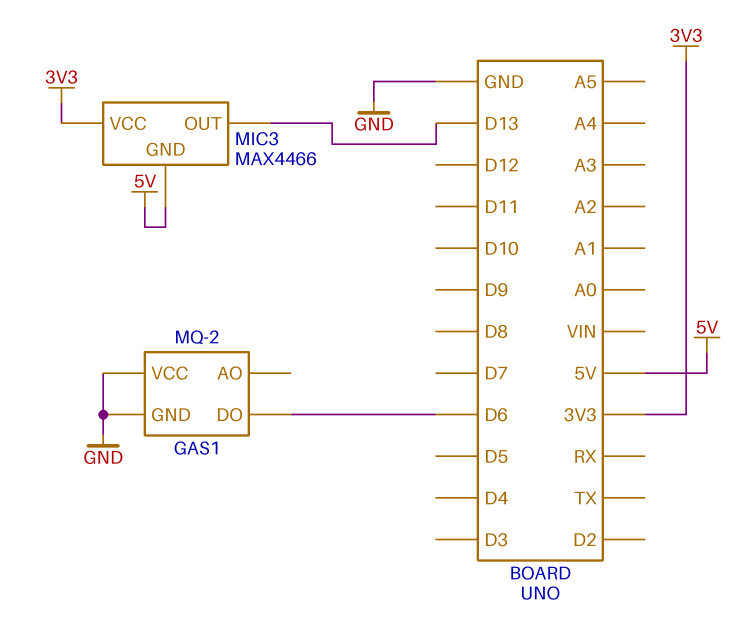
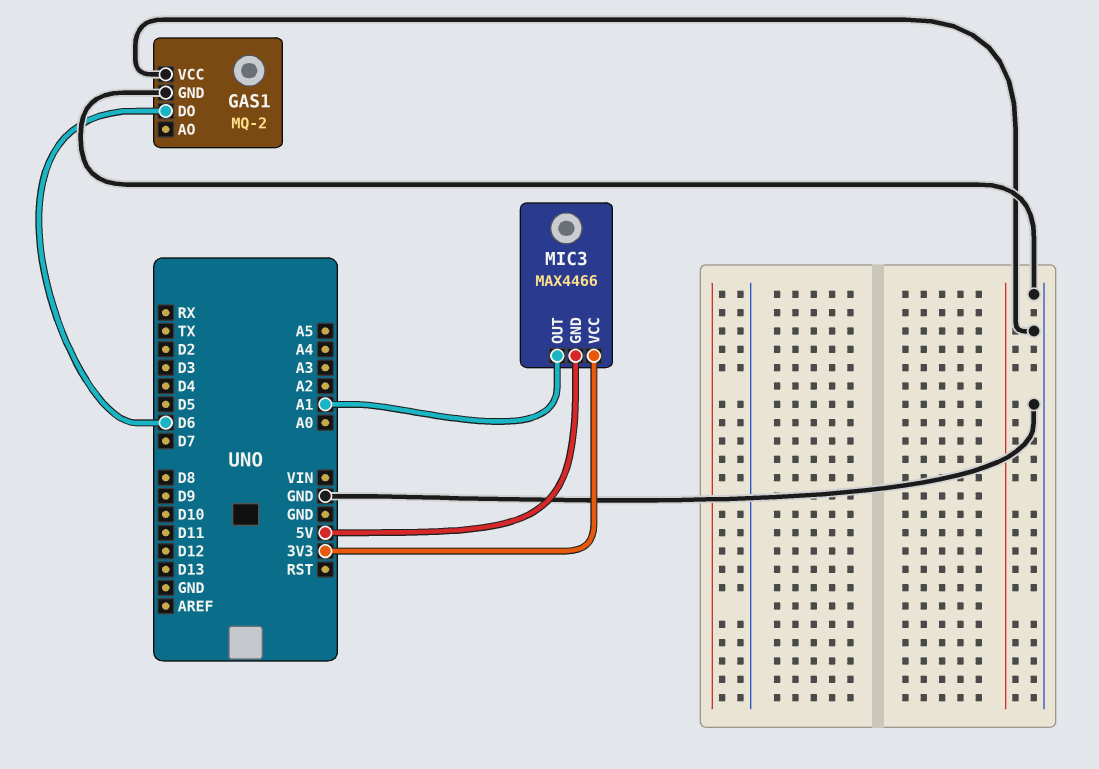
MIC3 pin OUT: D13 -> A1

